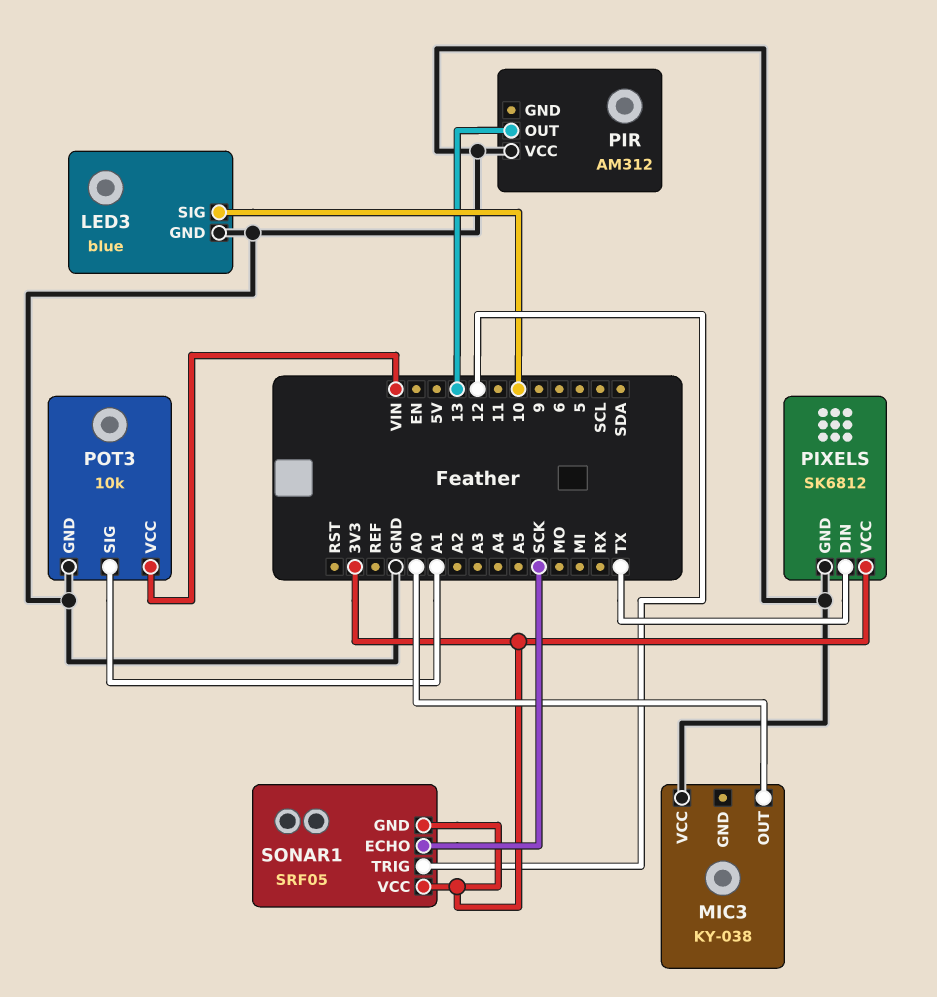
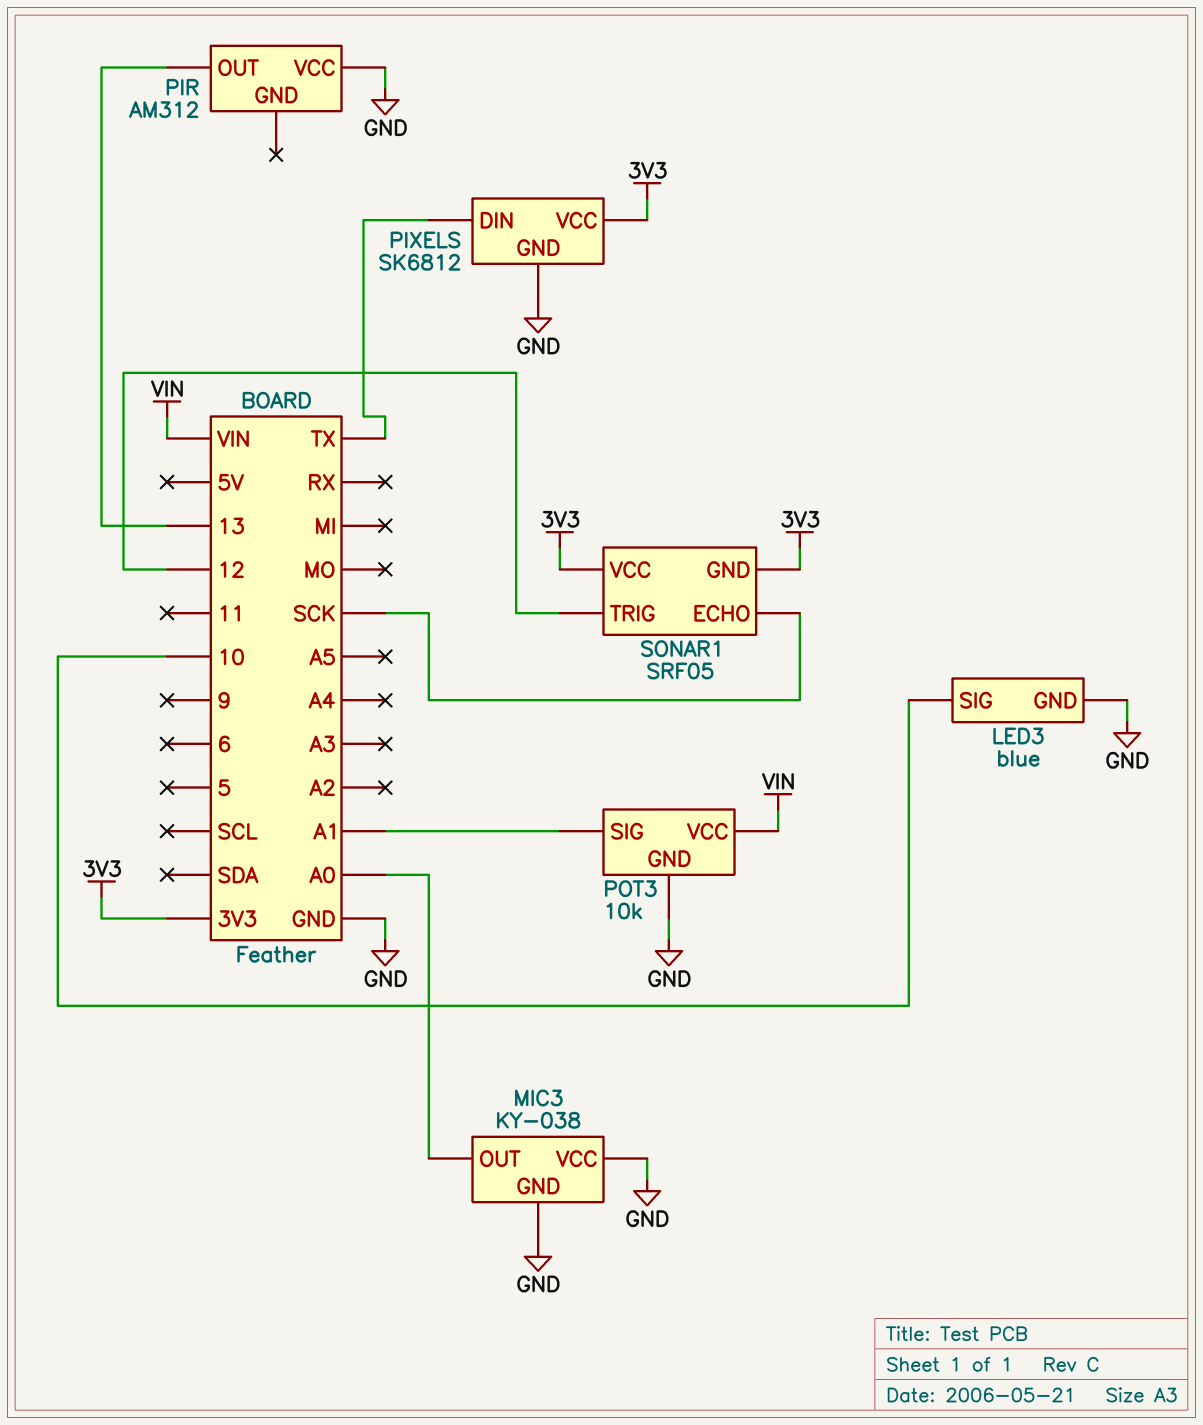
MIC3 pin GND: none -> GND

